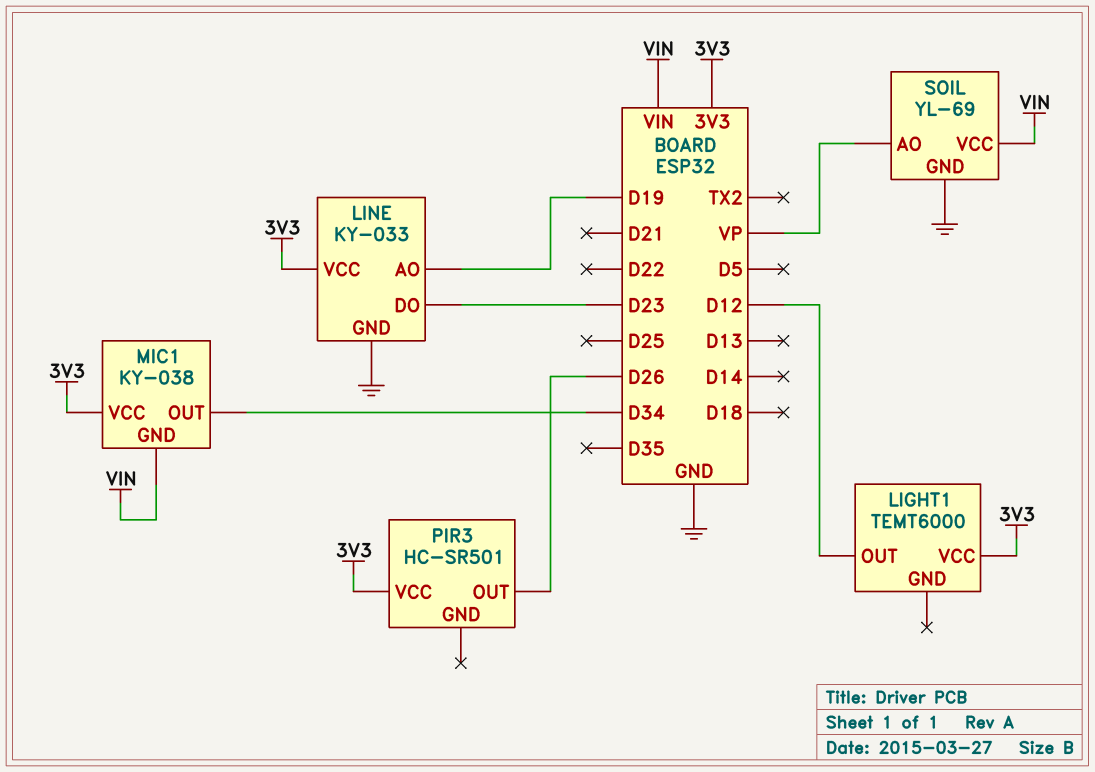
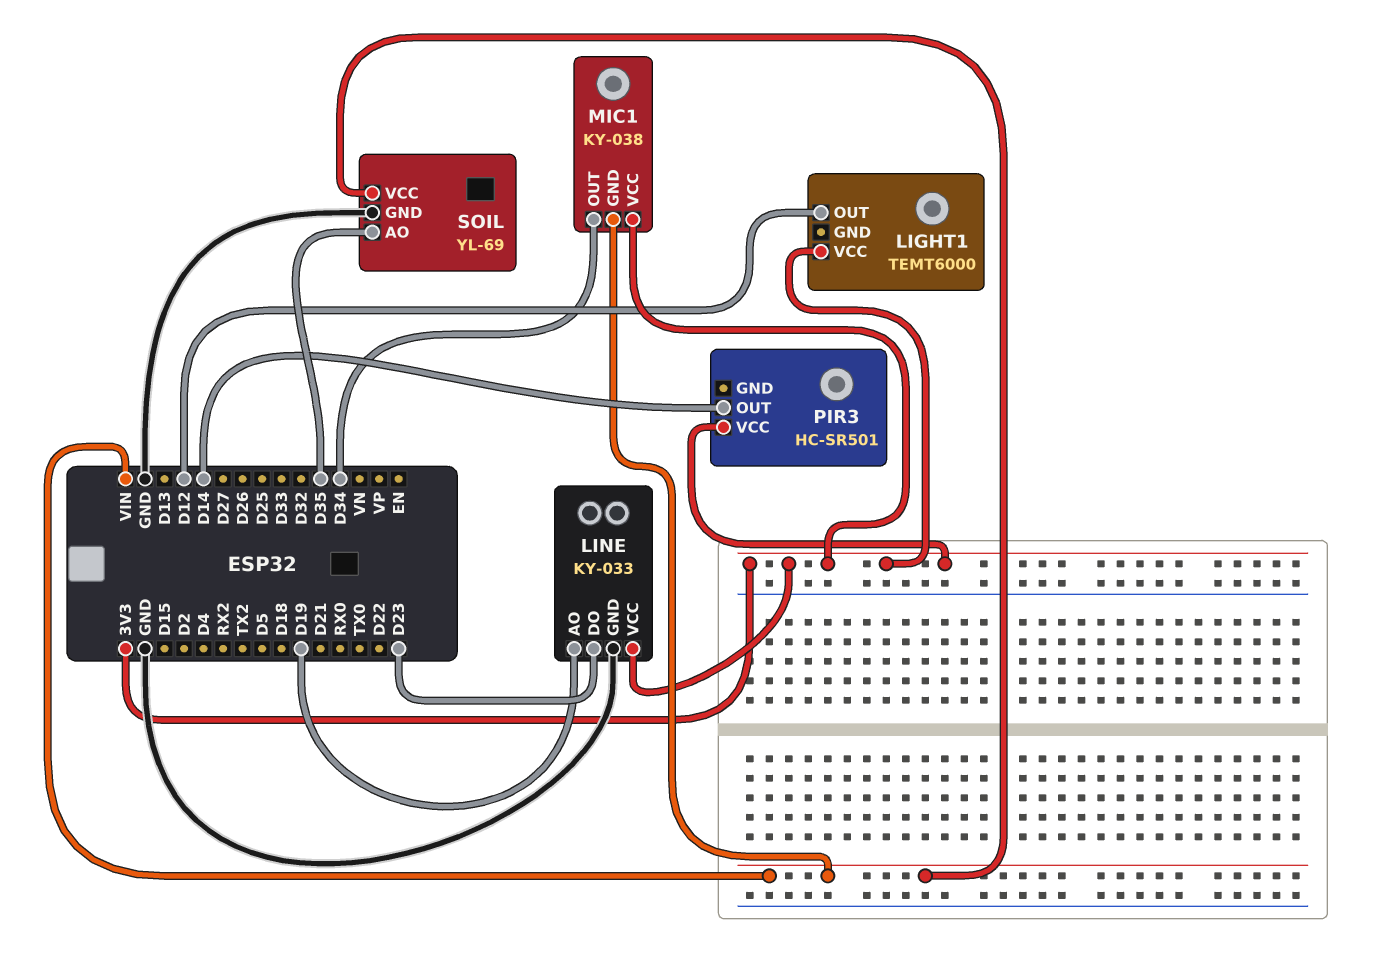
PIR3 pin OUT: D26 -> D14
SOIL pin AO: VP -> D35

